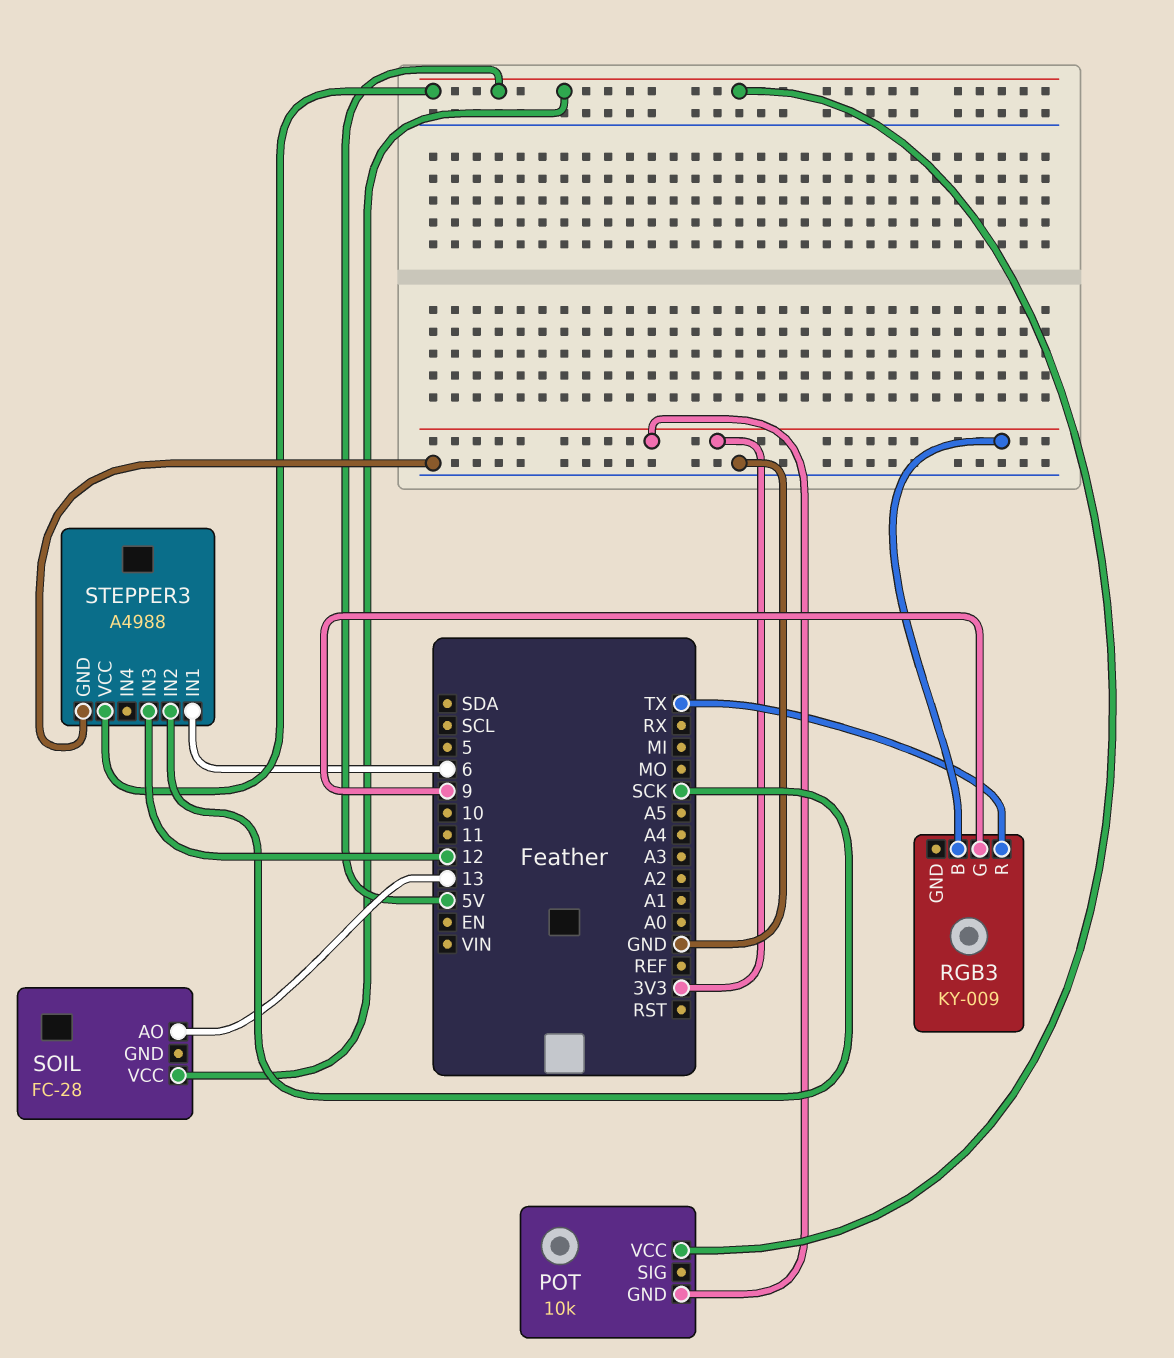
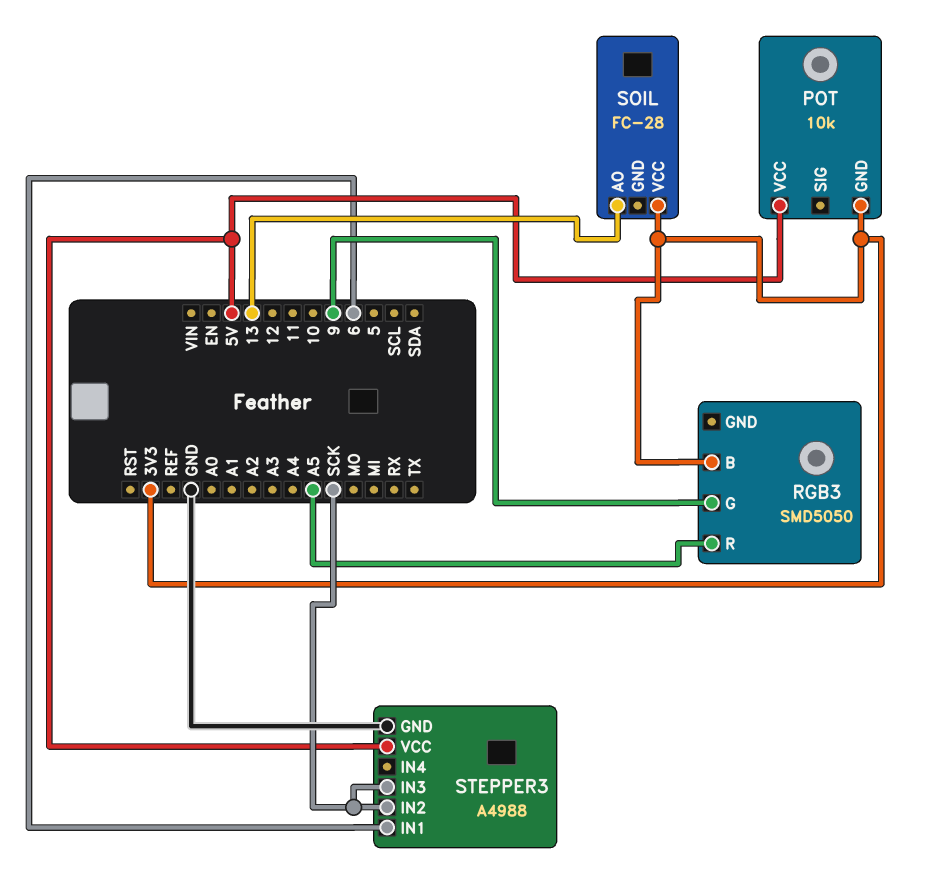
RGB3: KY-009 -> SMD5050
RGB3 pin R: TX -> A5
SOIL pin VCC: 5V -> 3V3
STEPPER3 pin IN3: 12 -> SCK

